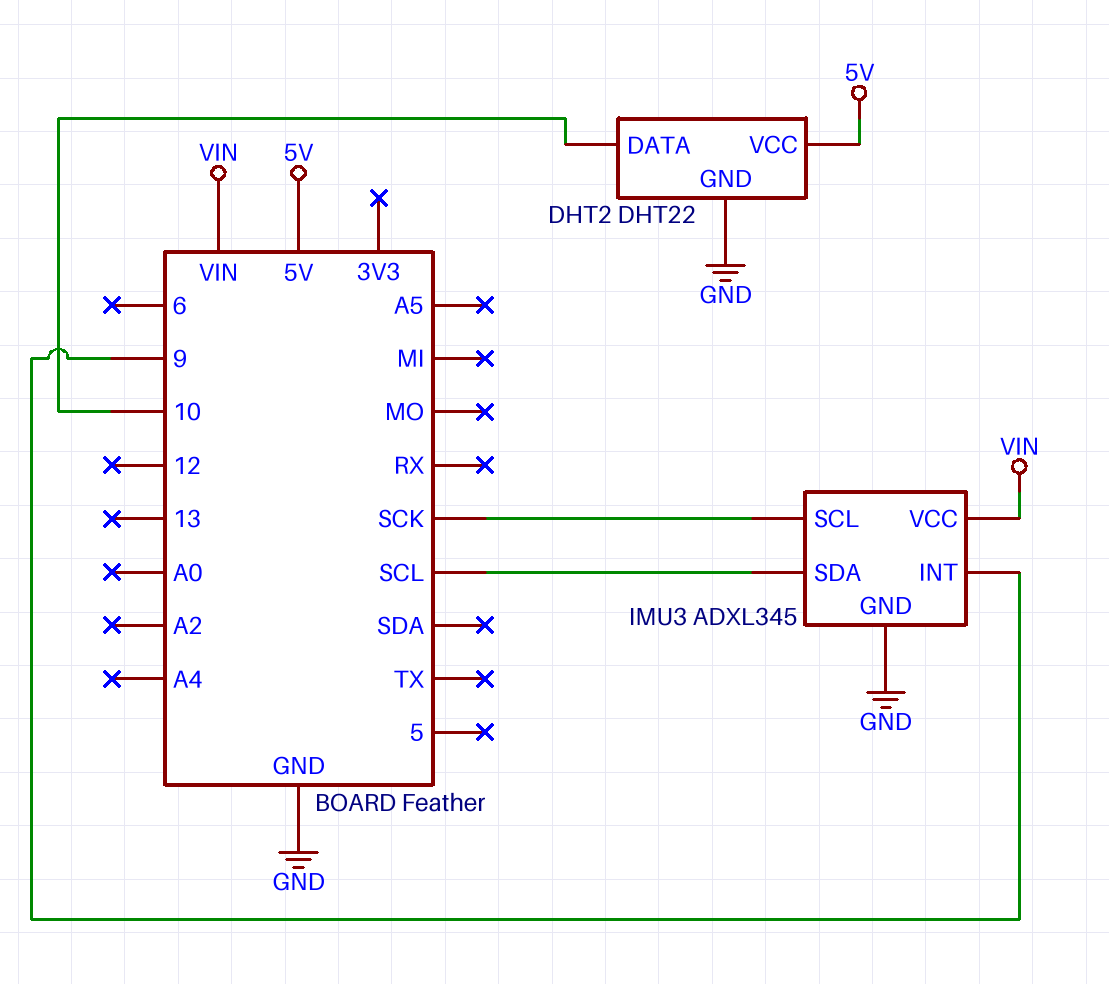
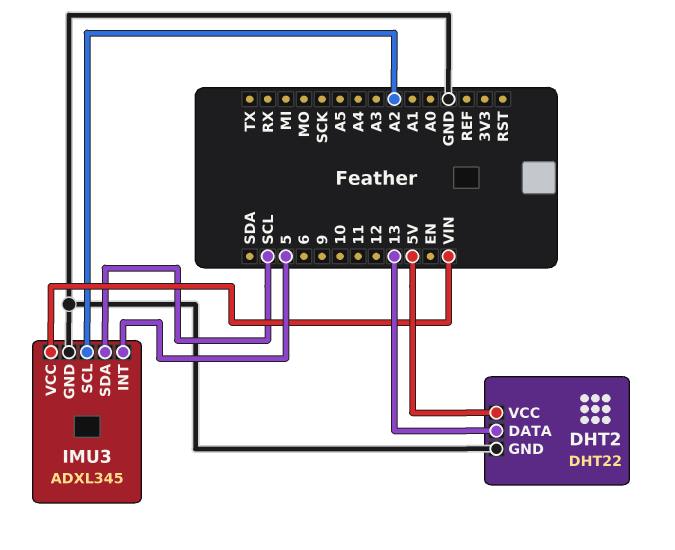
DHT2 pin DATA: 10 -> 13
IMU3 pin INT: 9 -> 5
IMU3 pin SCL: SCK -> A2

